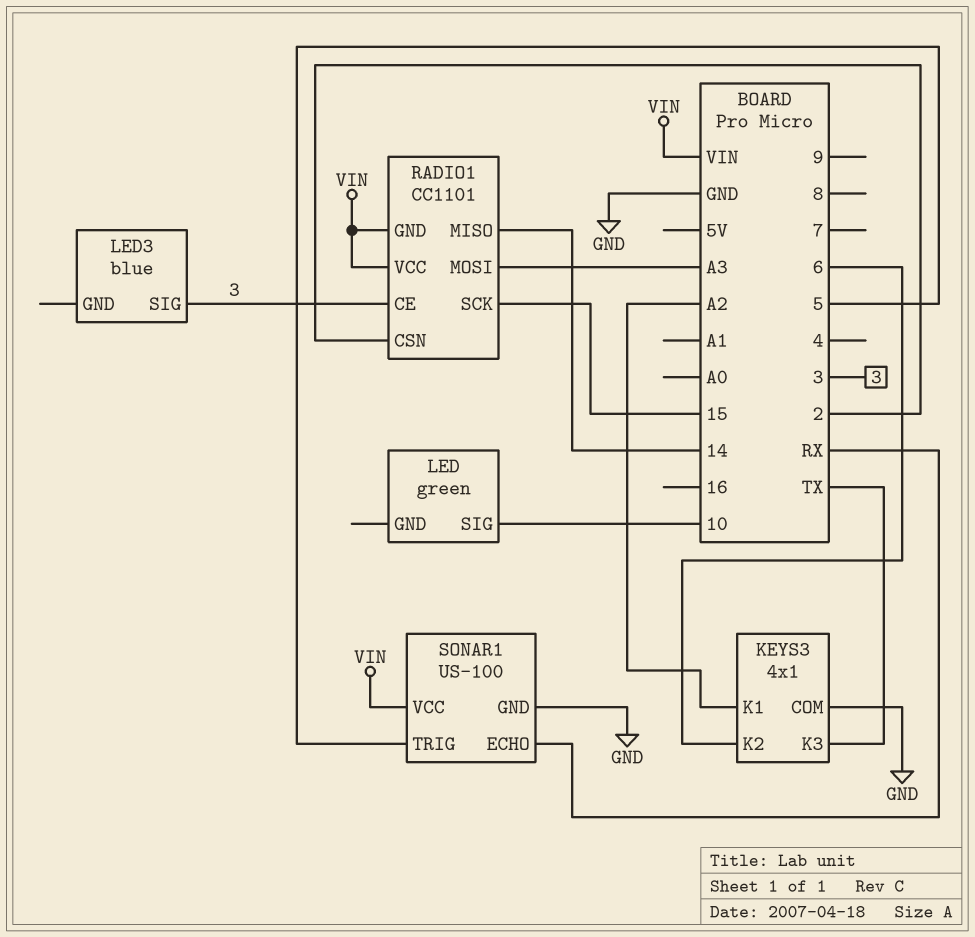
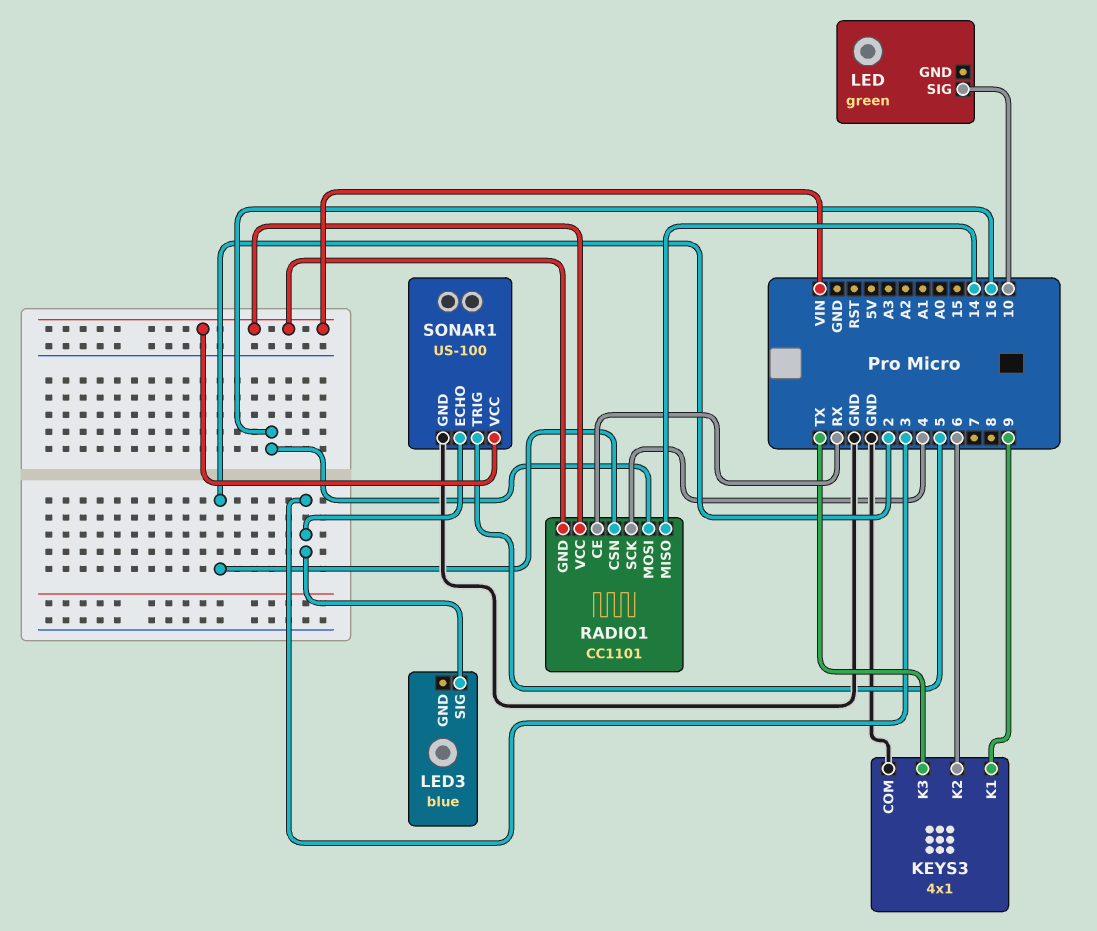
KEYS3 pin K1: A2 -> 9
RADIO1 pin CE: 3 -> RX
RADIO1 pin MOSI: A3 -> 16
RADIO1 pin SCK: 15 -> 4
SONAR1 pin ECHO: RX -> 3

